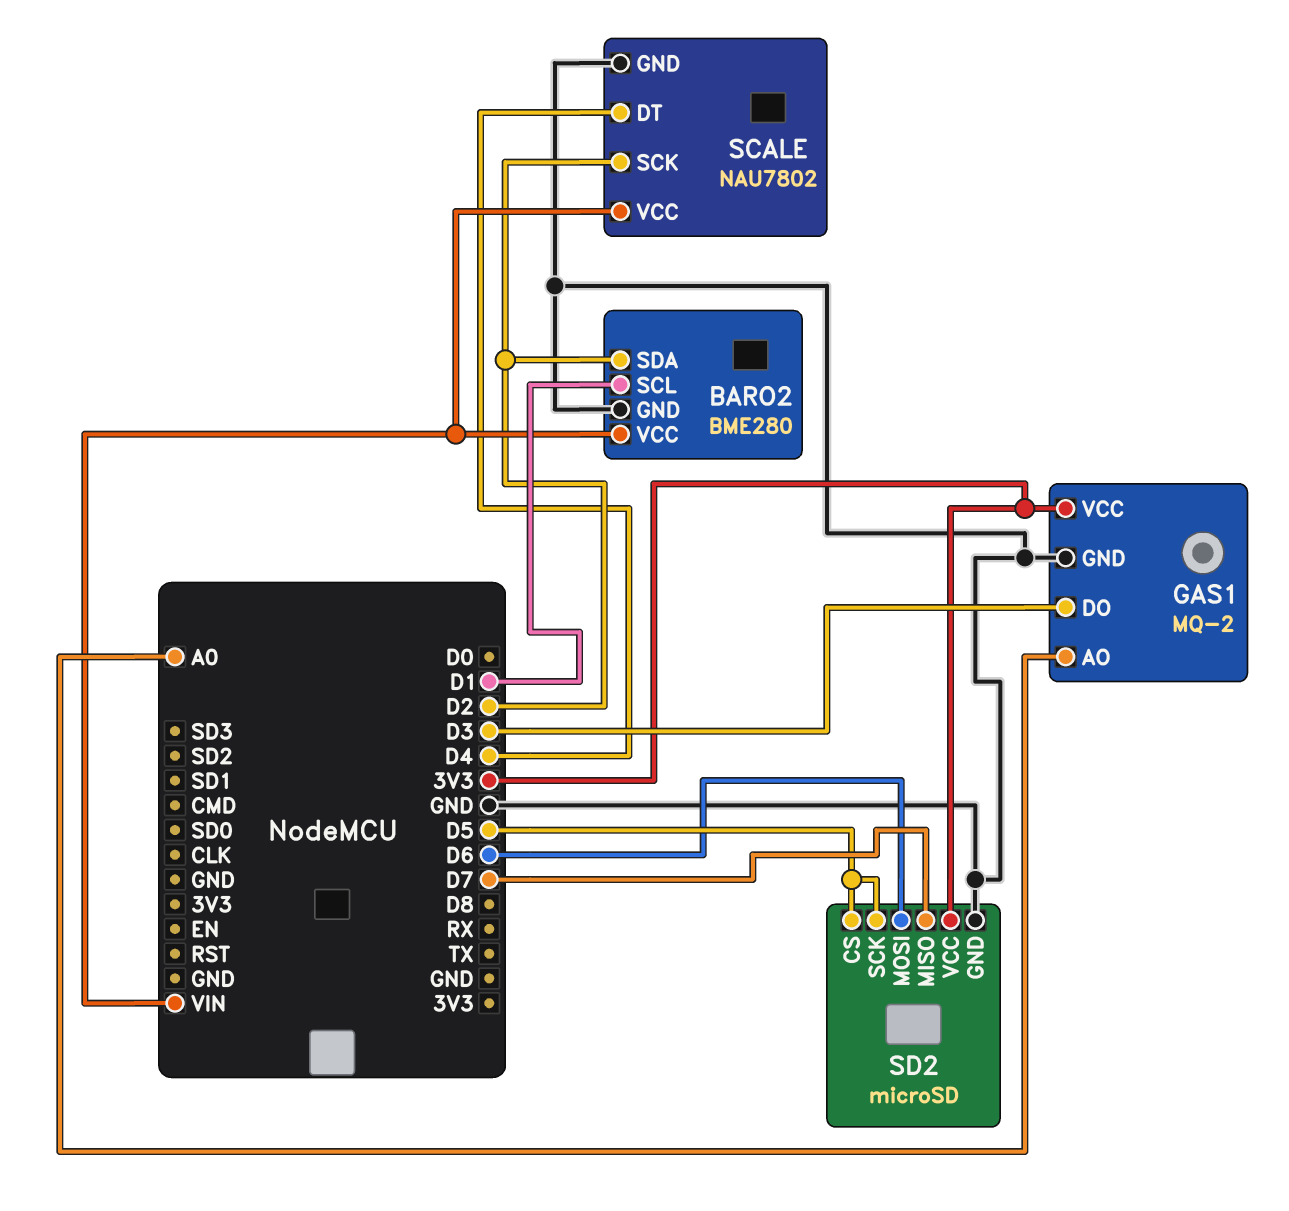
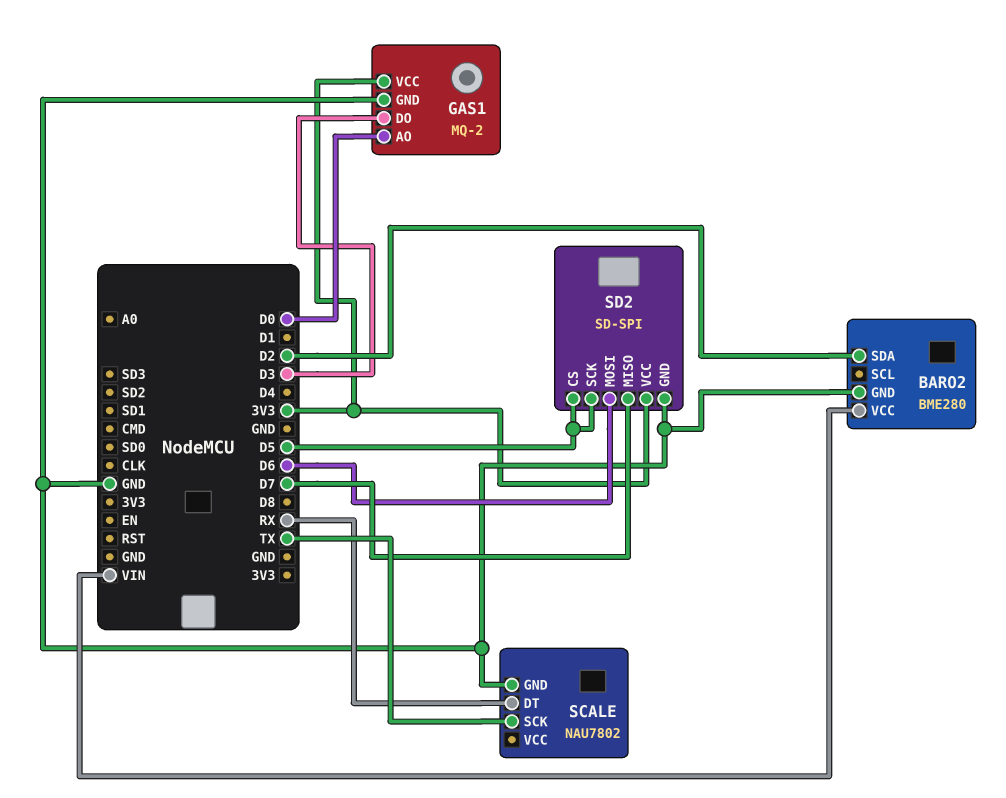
BARO2 pin SCL: D1 -> none
GAS1 pin AO: A0 -> D0
SCALE pin DT: D4 -> RX
SCALE pin SCK: D2 -> TX
SCALE pin VCC: VIN -> none
SD2: microSD -> SD-SPI

